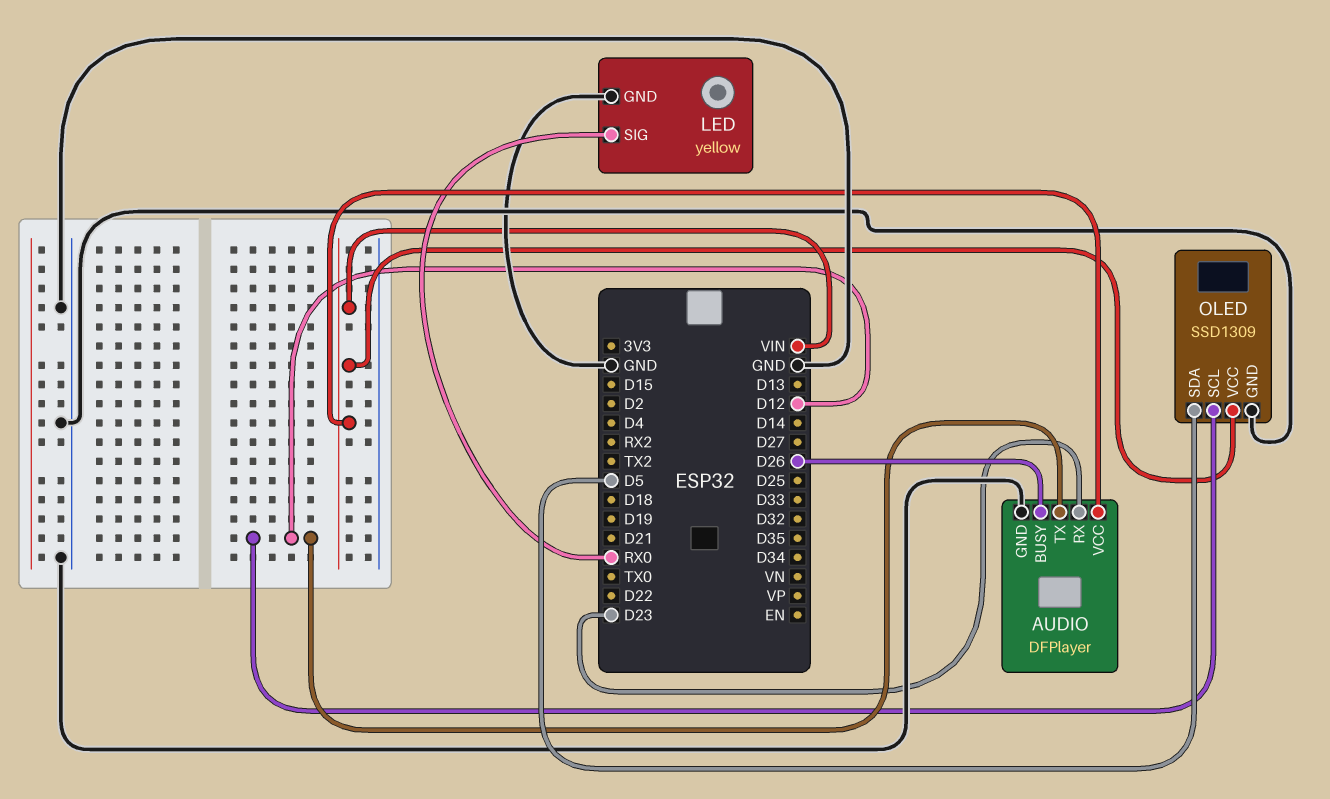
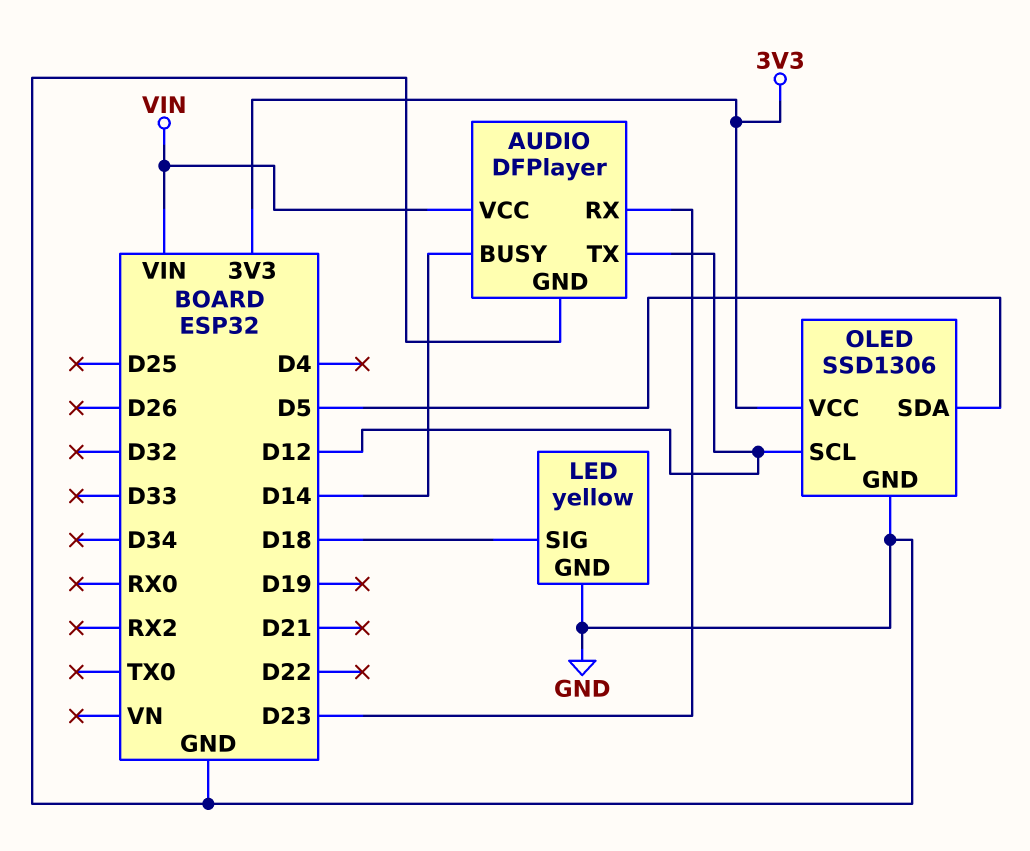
AUDIO pin BUSY: D26 -> D14
LED pin SIG: RX0 -> D18
OLED: SSD1309 -> SSD1306
OLED pin VCC: VIN -> 3V3

